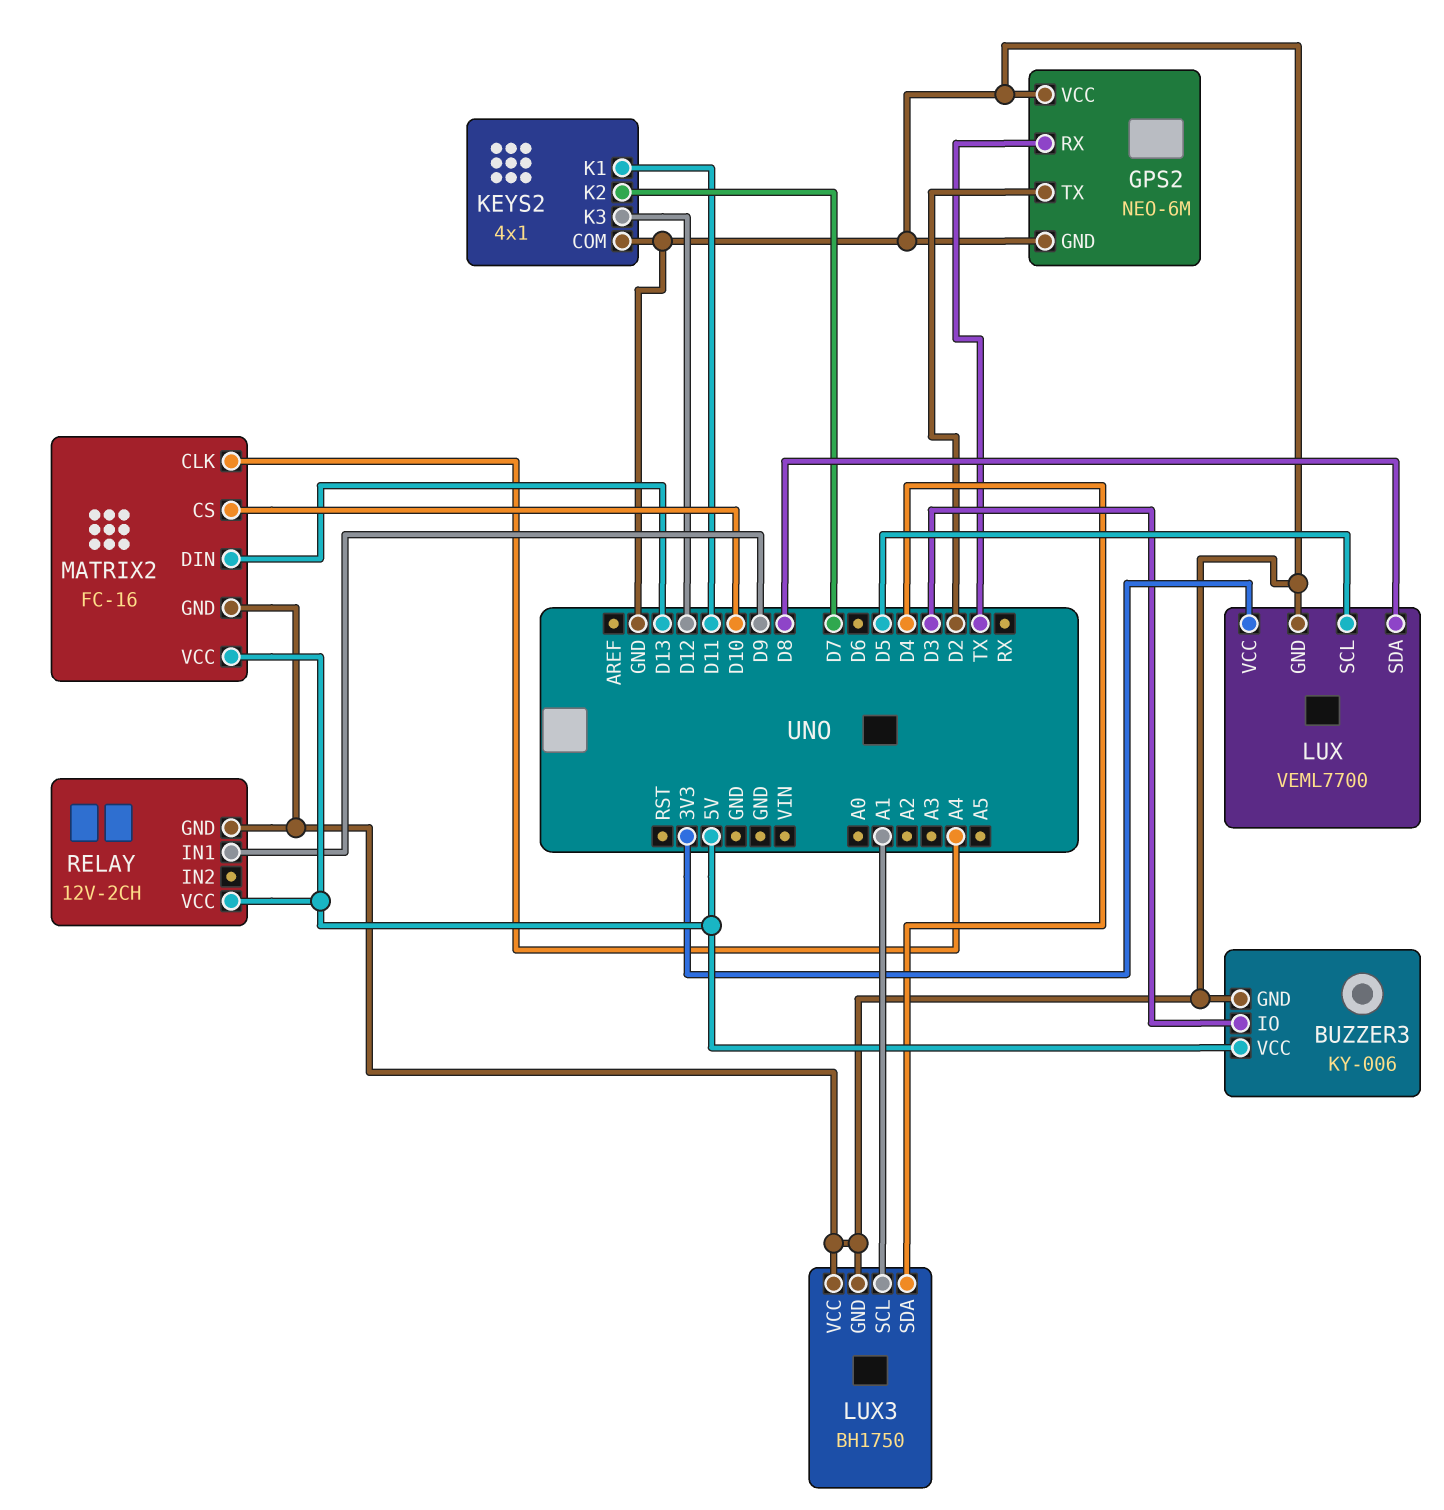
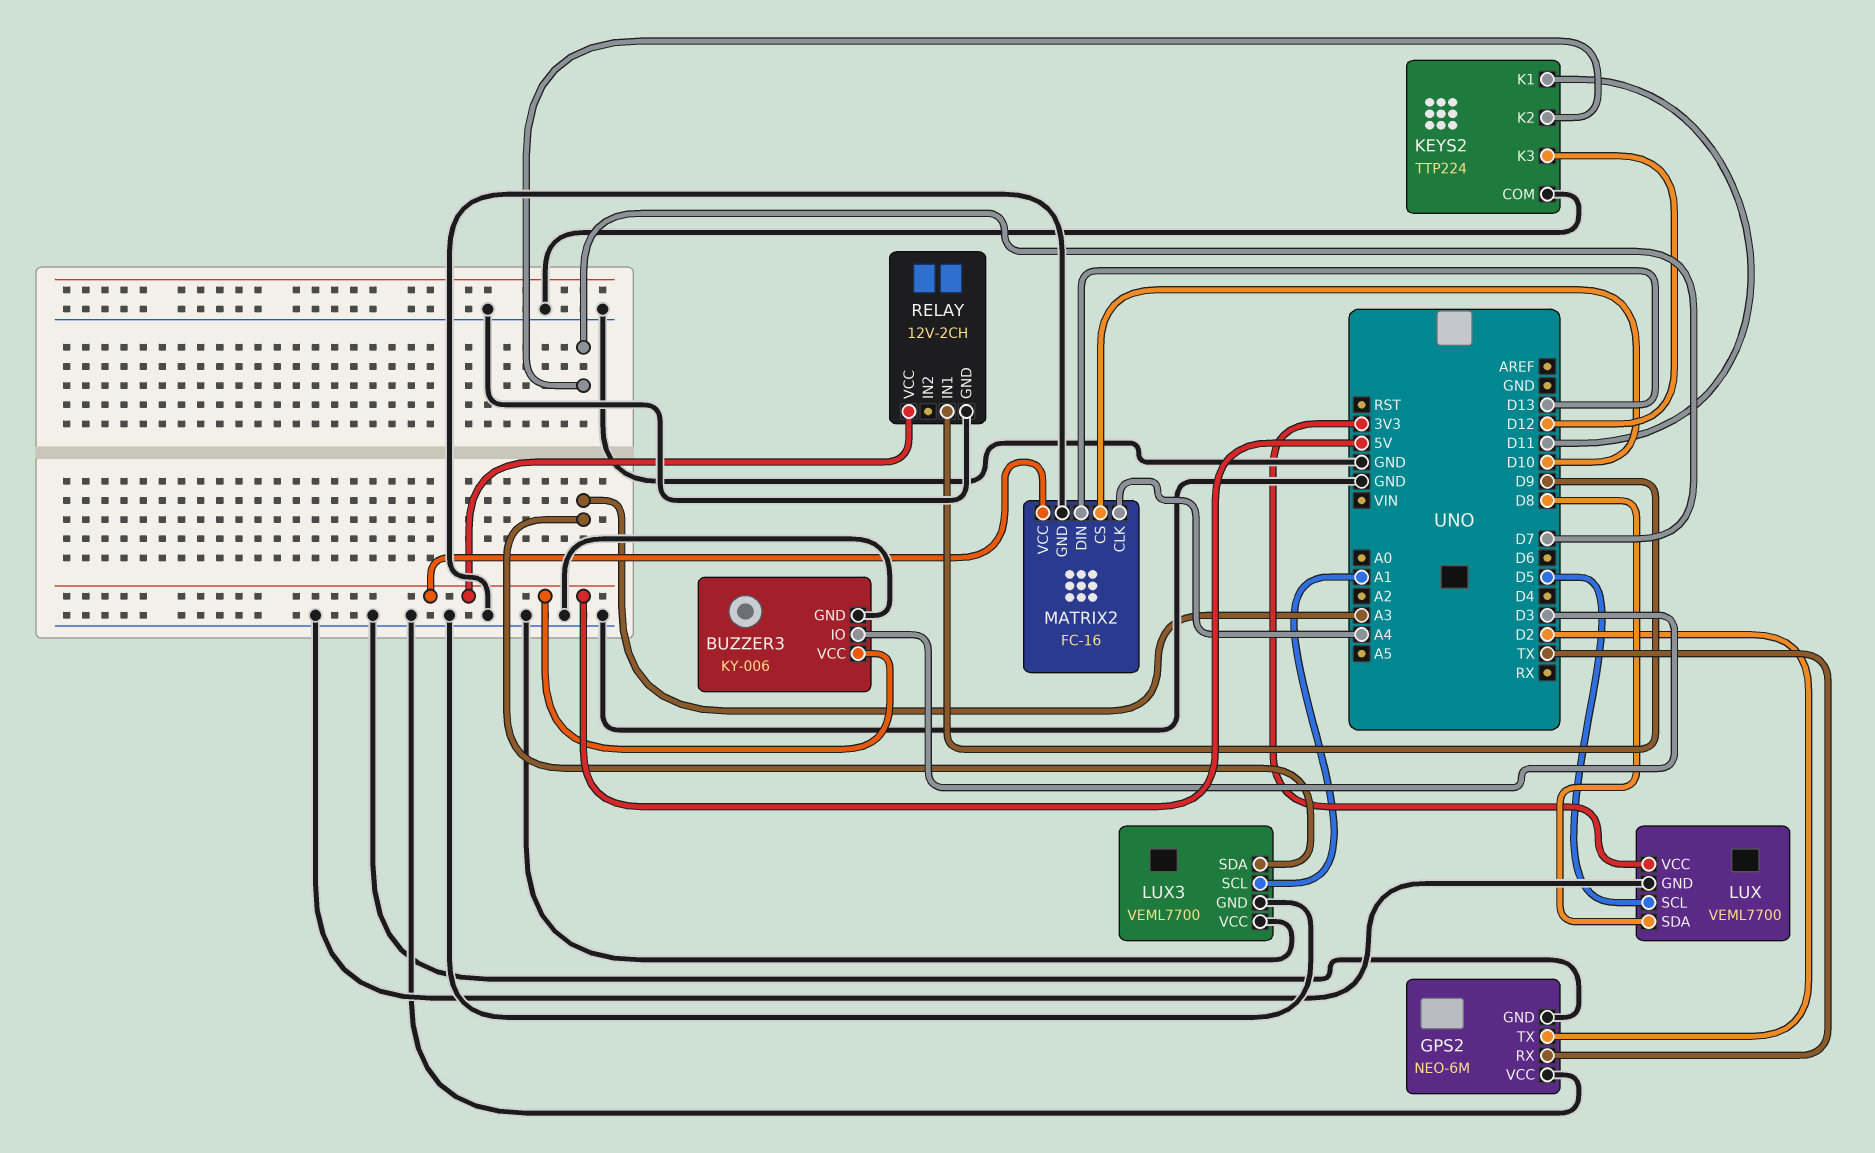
KEYS2: 4x1 -> TTP224
LUX3: BH1750 -> VEML7700
LUX3 pin SDA: D4 -> A3

